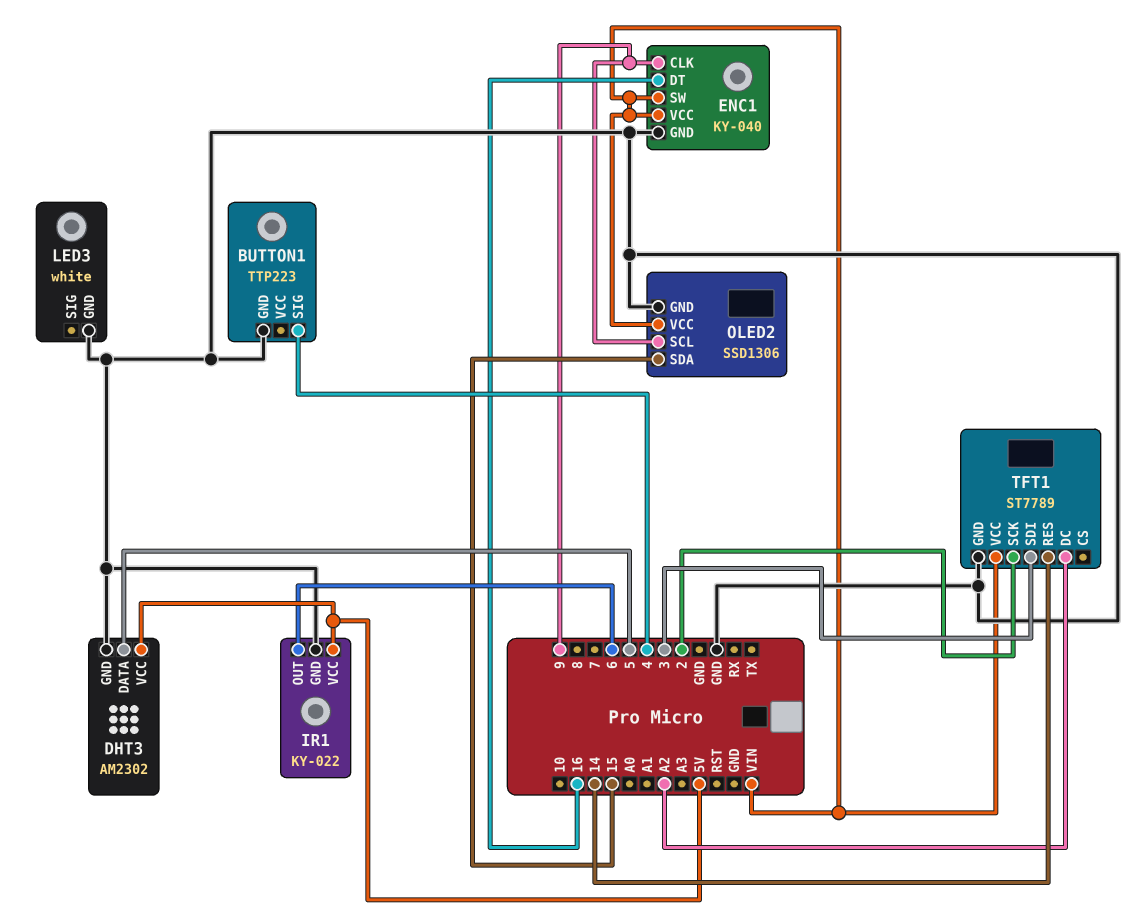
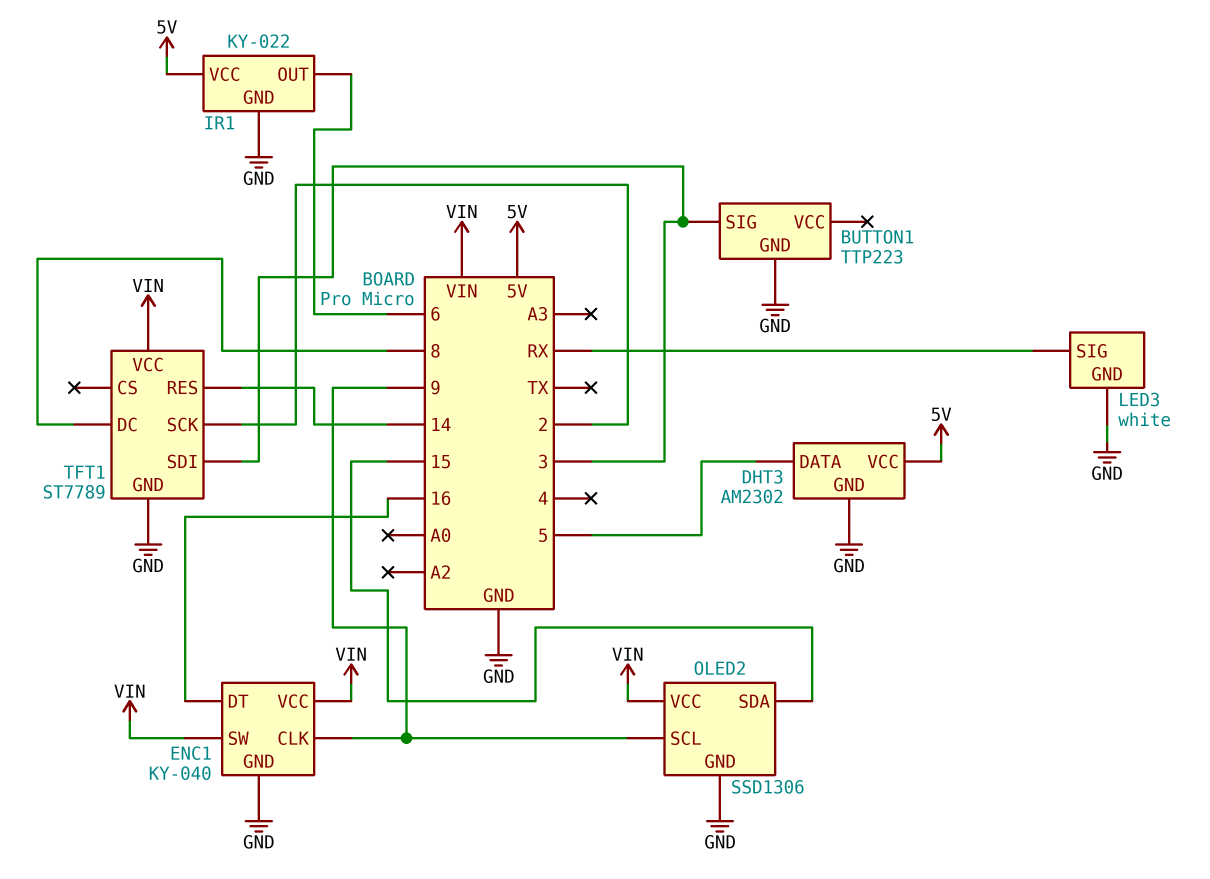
BUTTON1 pin SIG: 4 -> 3
LED3 pin SIG: none -> RX
TFT1 pin DC: A2 -> 8

